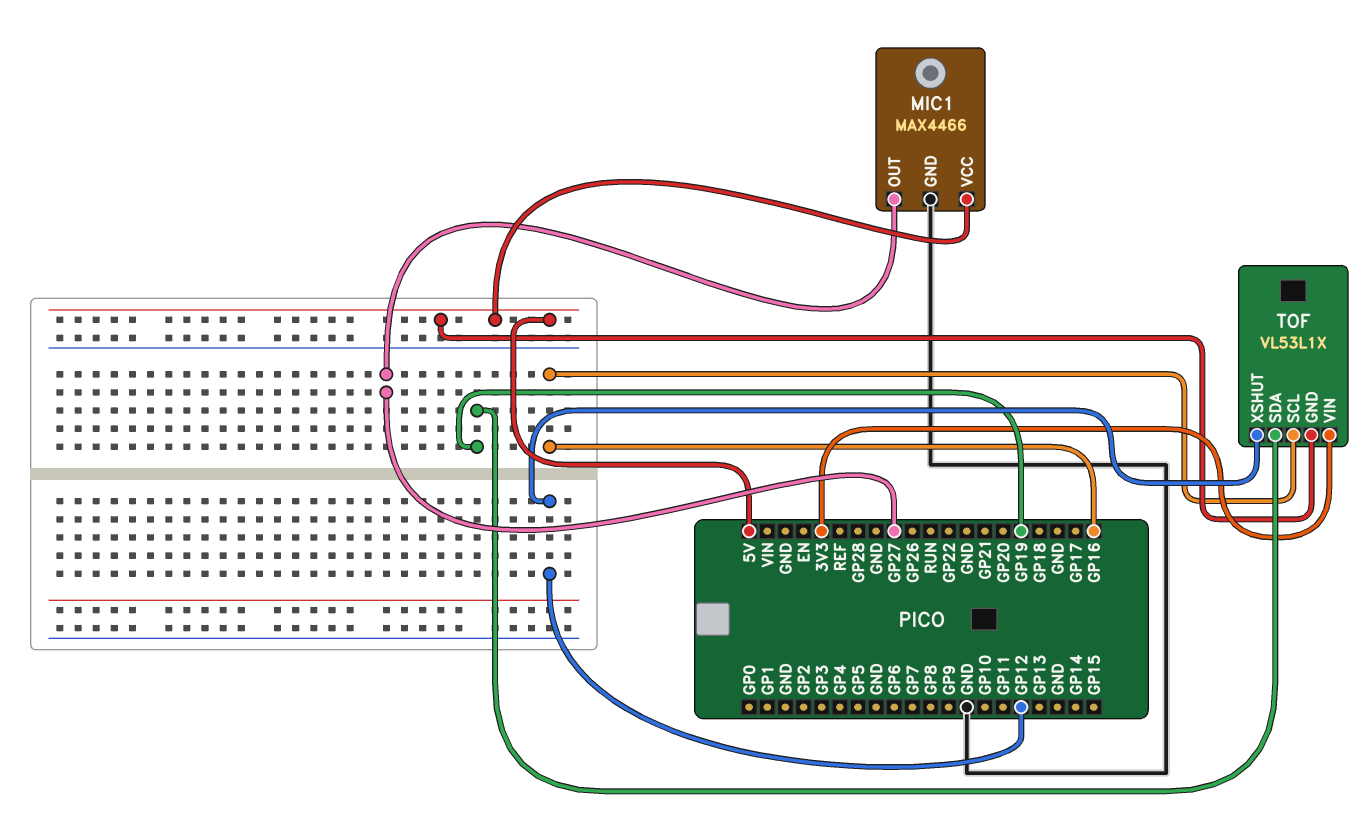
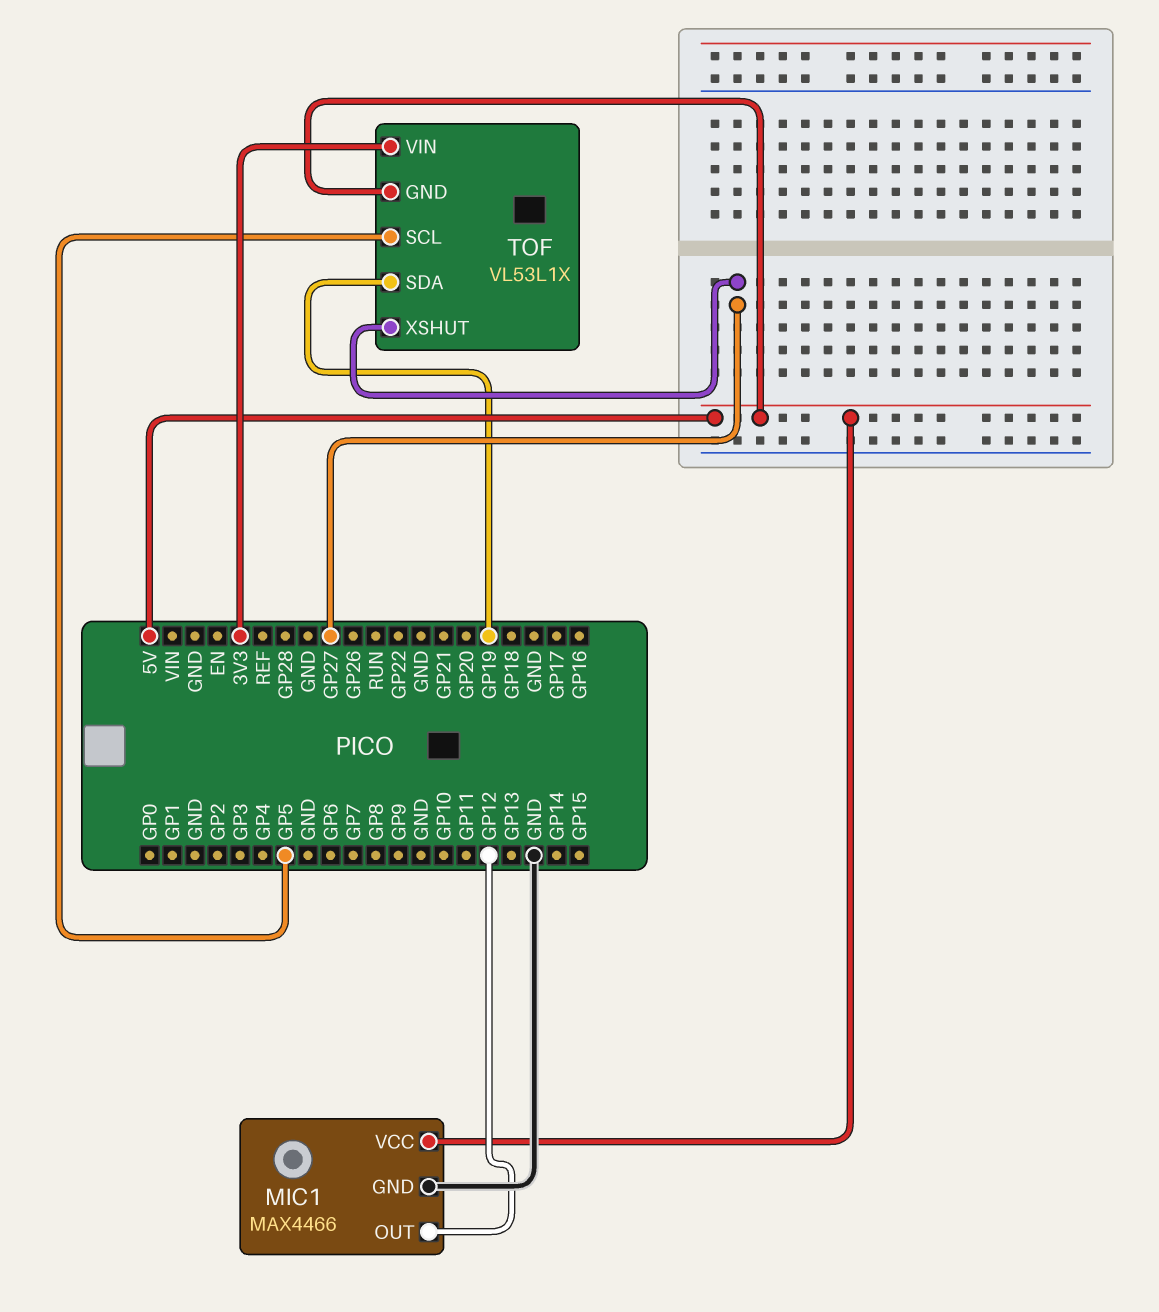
MIC1 pin OUT: GP27 -> GP12
TOF pin SCL: GP16 -> GP5
TOF pin XSHUT: GP12 -> GP27

